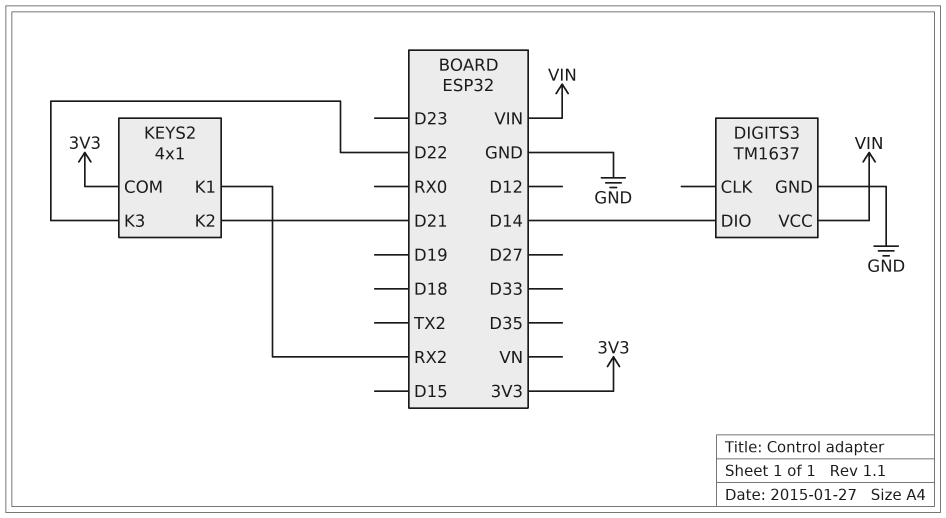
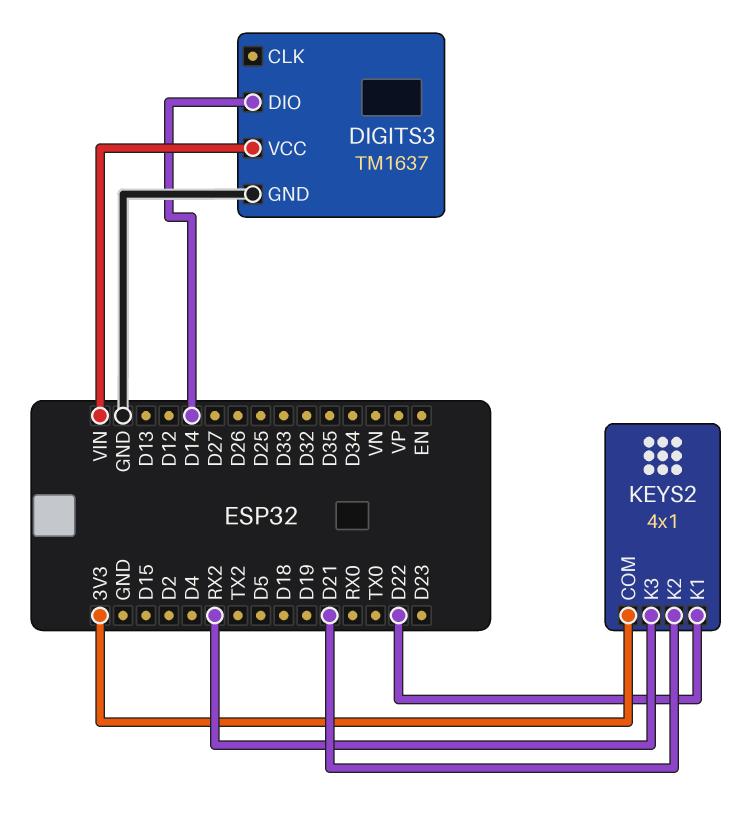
KEYS2 pin K1: RX2 -> D22
KEYS2 pin K3: D22 -> RX2

